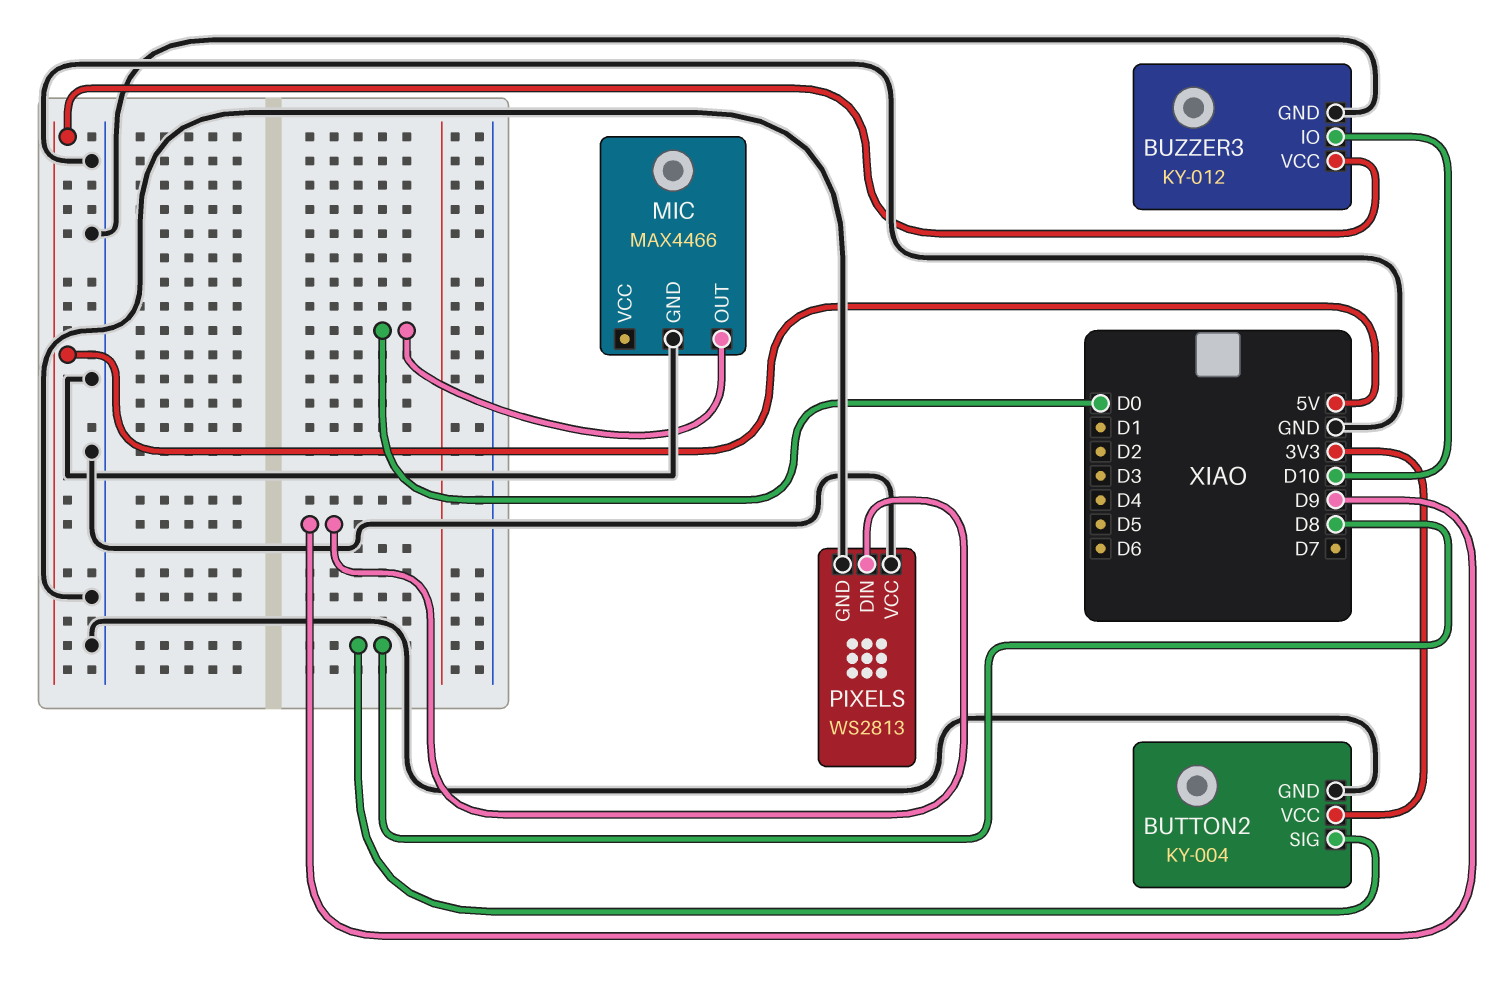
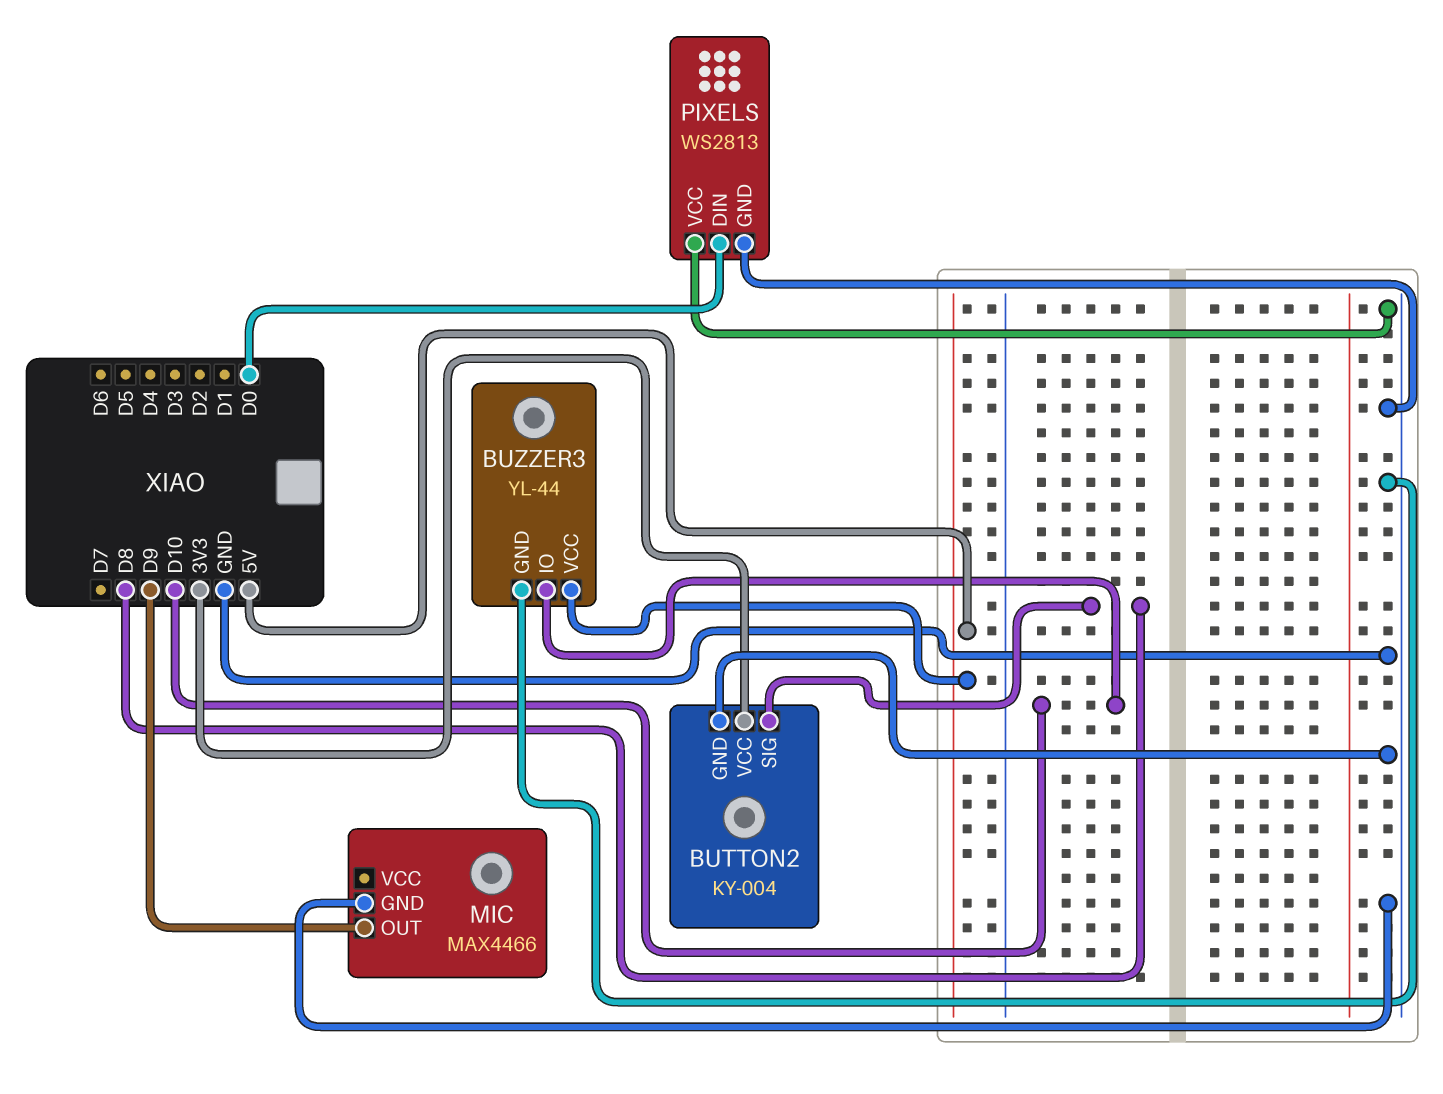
BUZZER3: KY-012 -> YL-44
MIC pin OUT: D0 -> D9
PIXELS pin DIN: D9 -> D0

